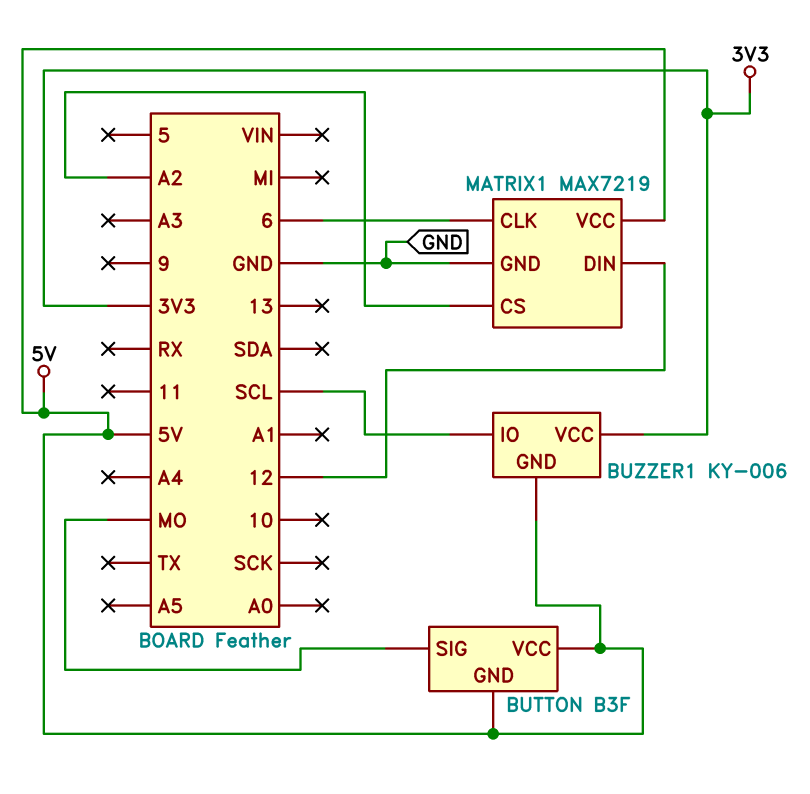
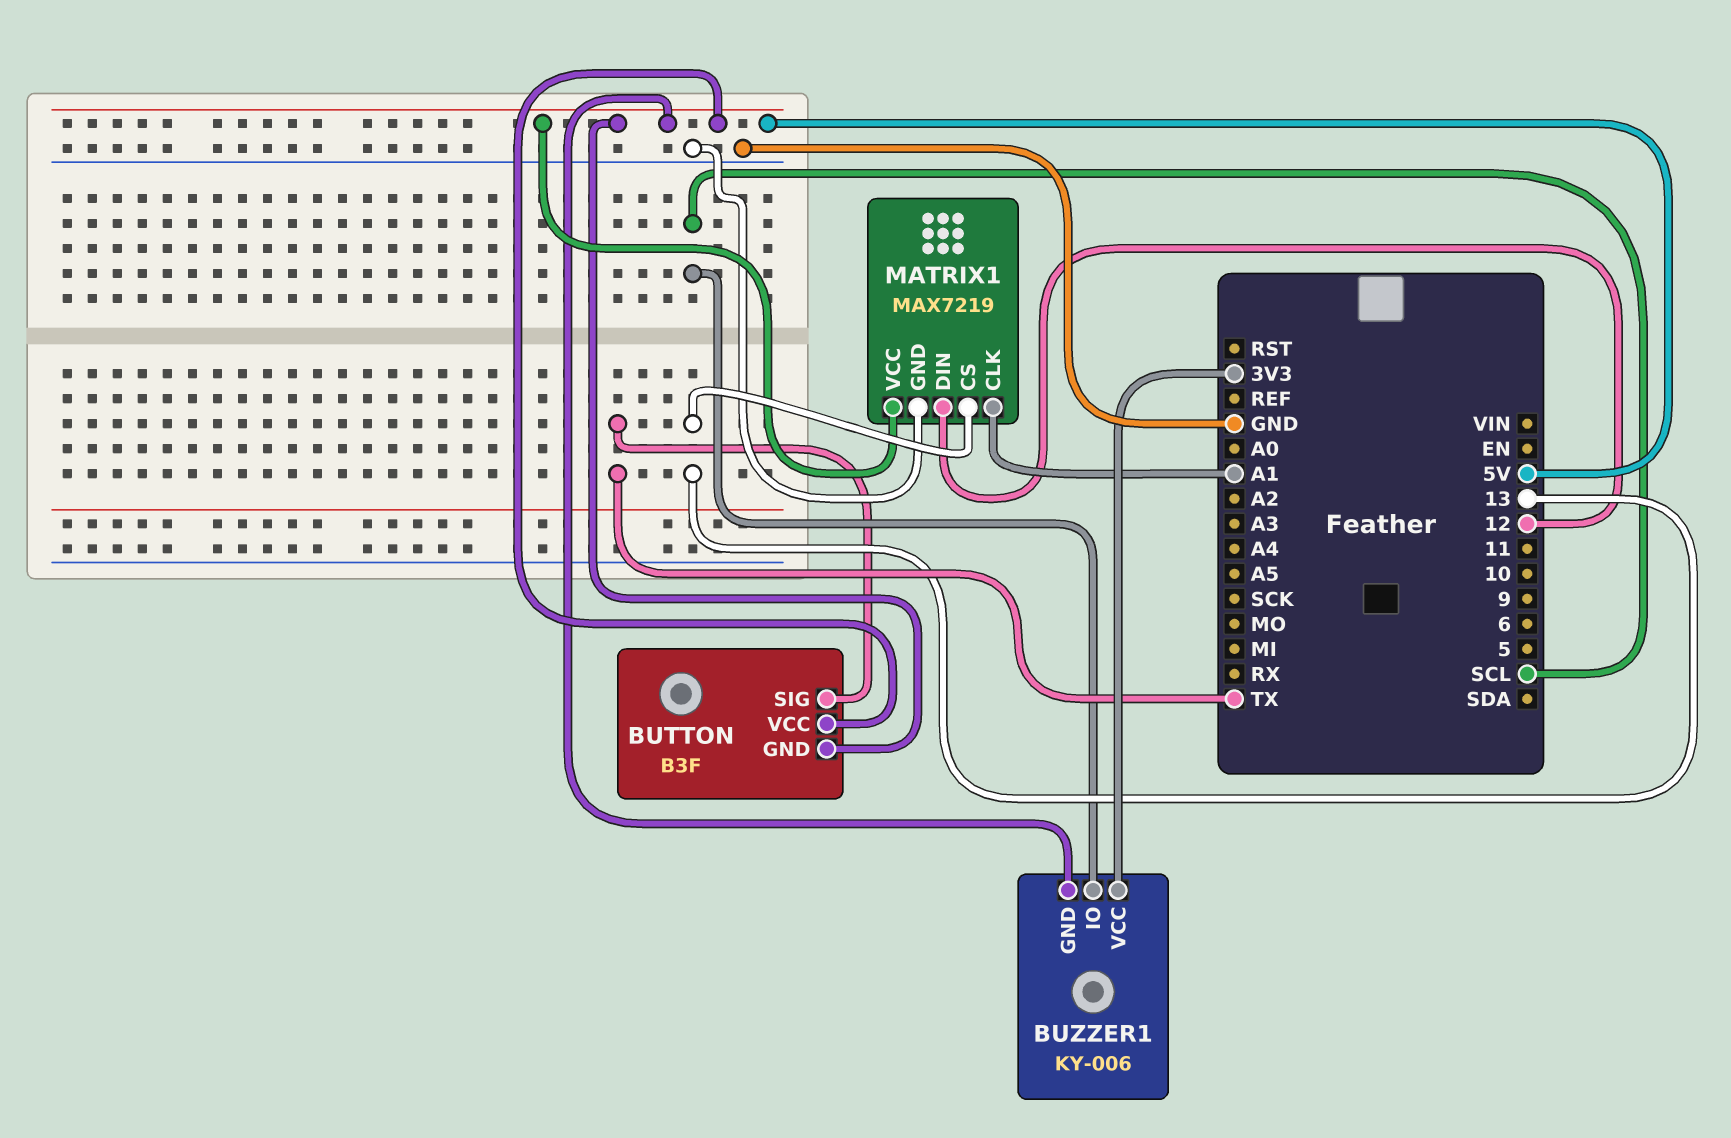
BUTTON pin SIG: MO -> TX
MATRIX1 pin CLK: 6 -> A1
MATRIX1 pin CS: A2 -> 13

